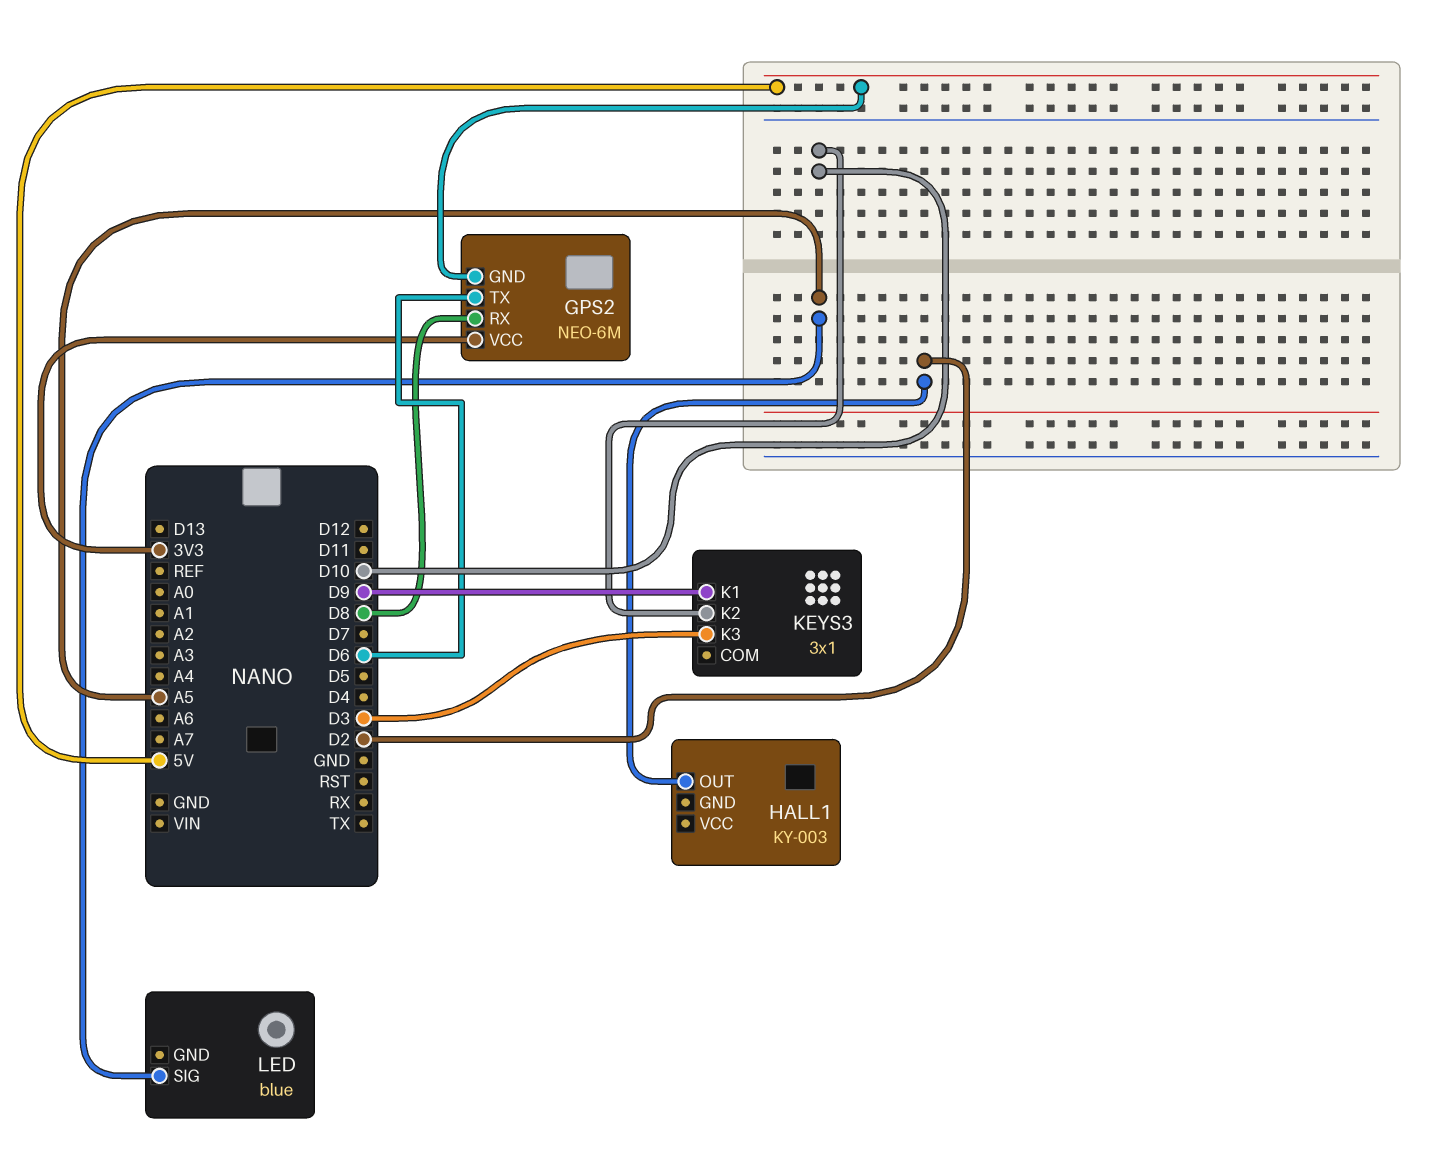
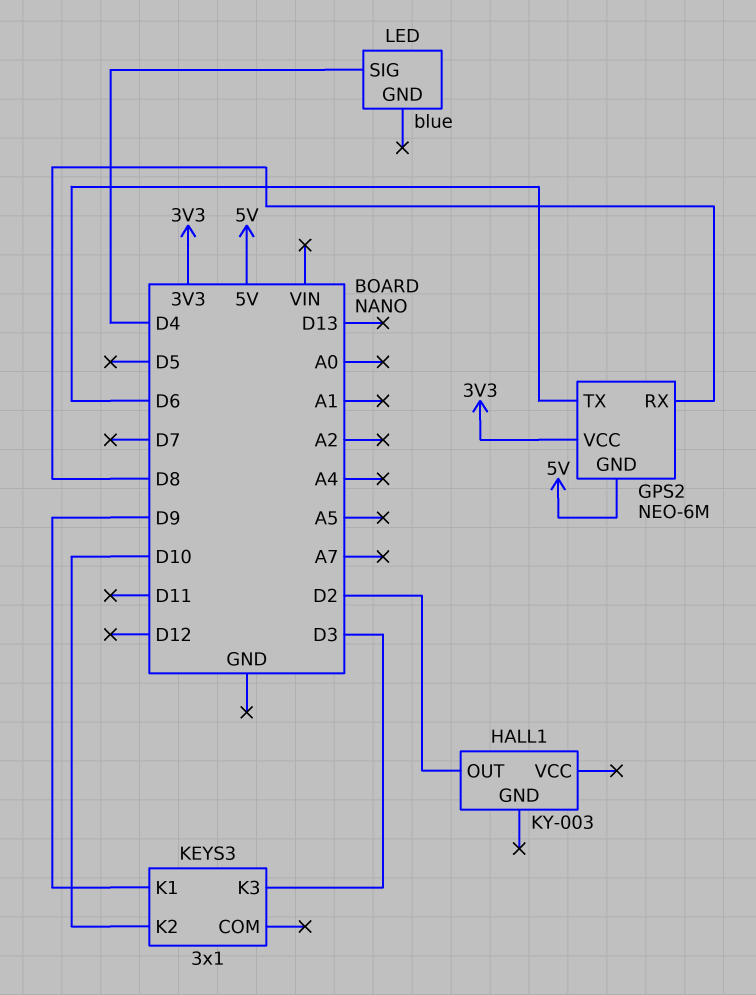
LED pin SIG: A5 -> D4

